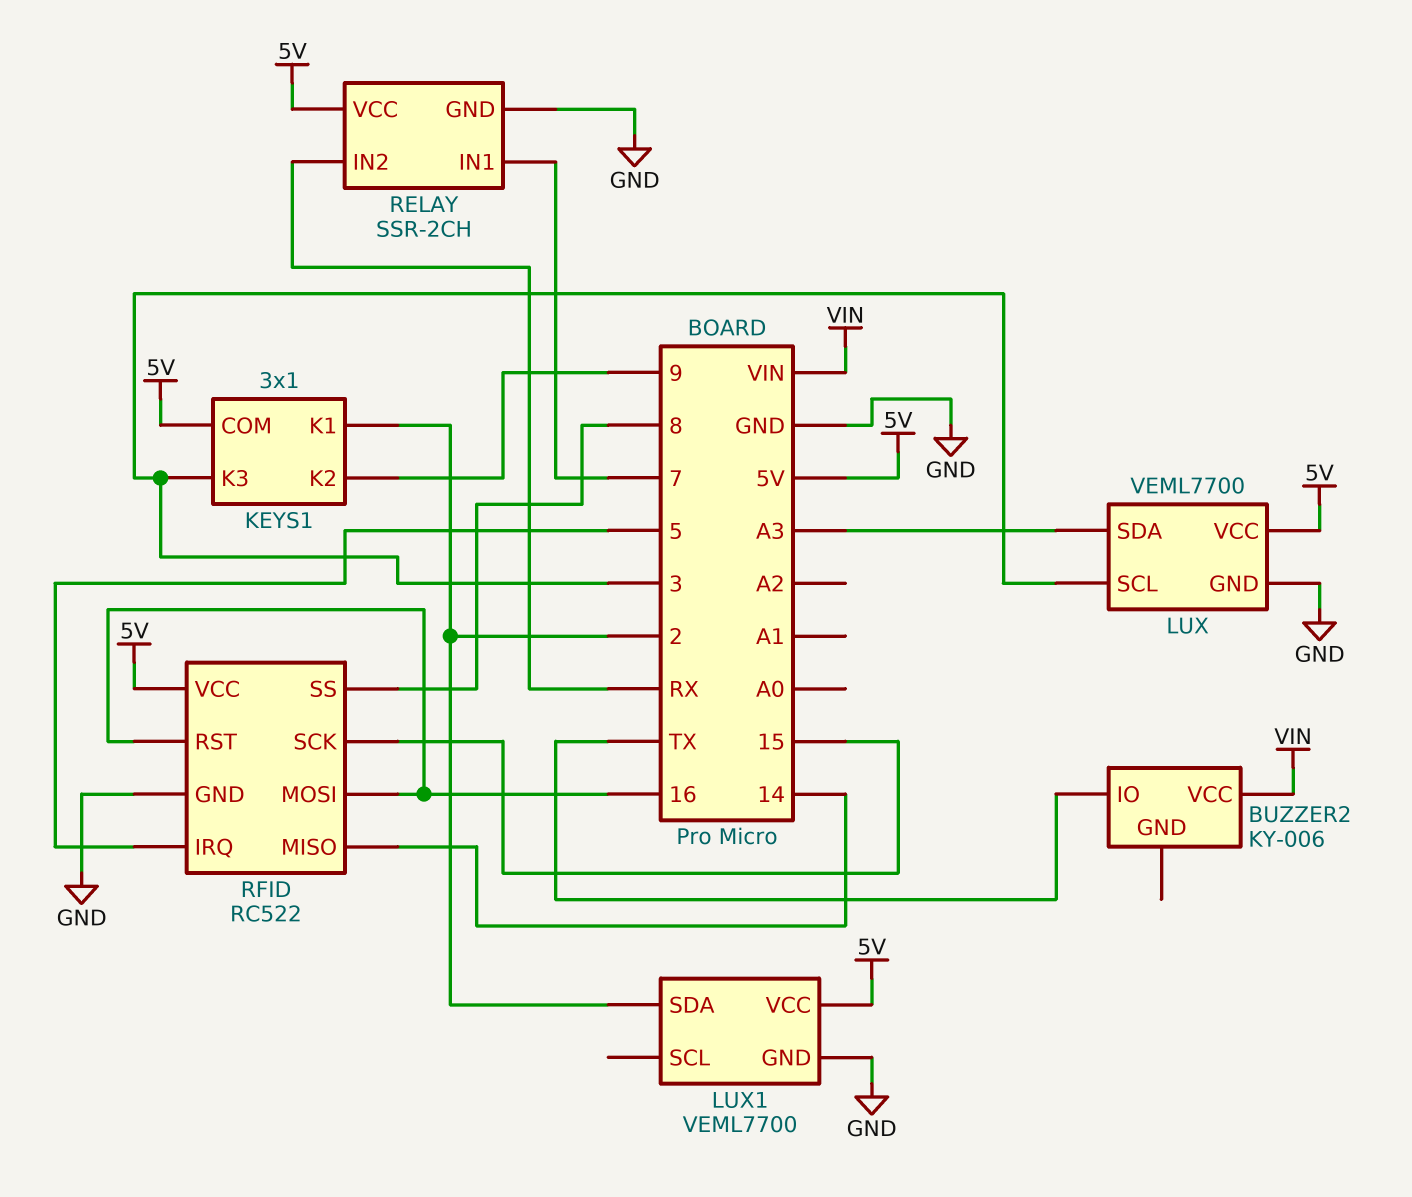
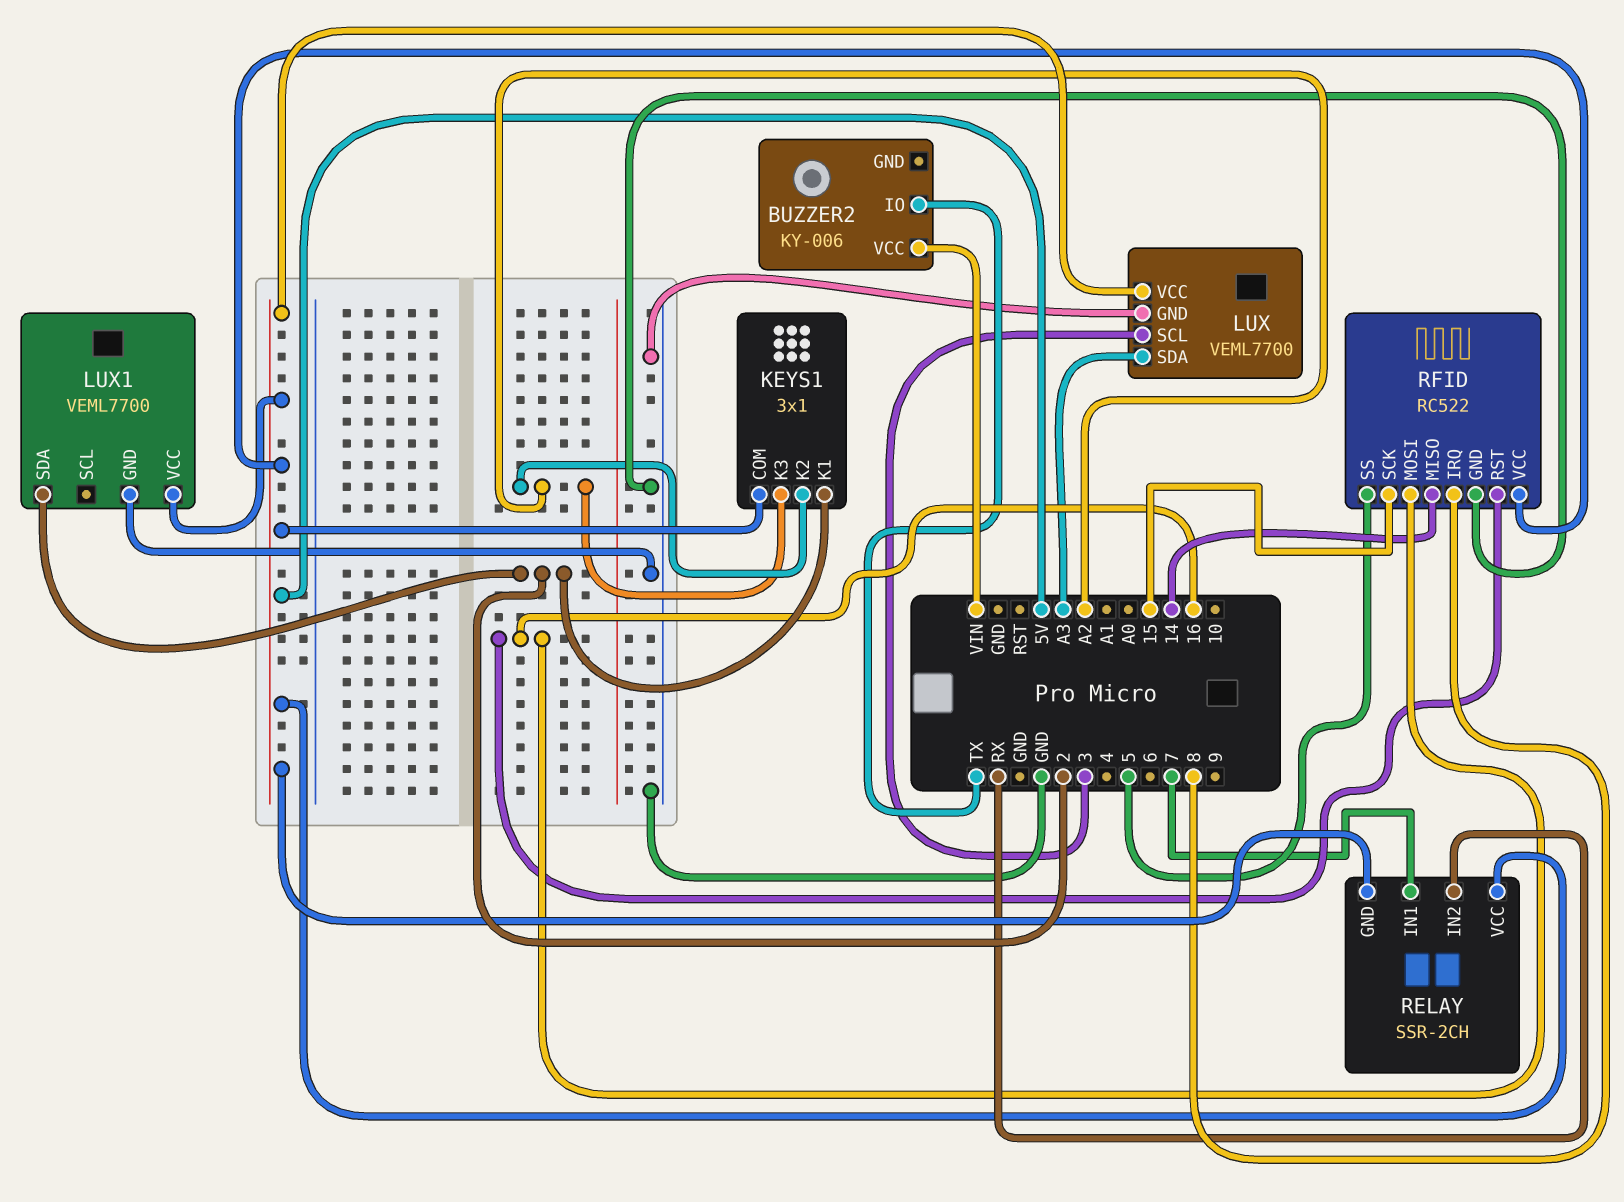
KEYS1 pin K2: 9 -> A2
KEYS1 pin K3: 3 -> A2
RELAY pin GND: GND -> 5V
RFID pin IRQ: 5 -> 8
RFID pin SS: 8 -> 5

